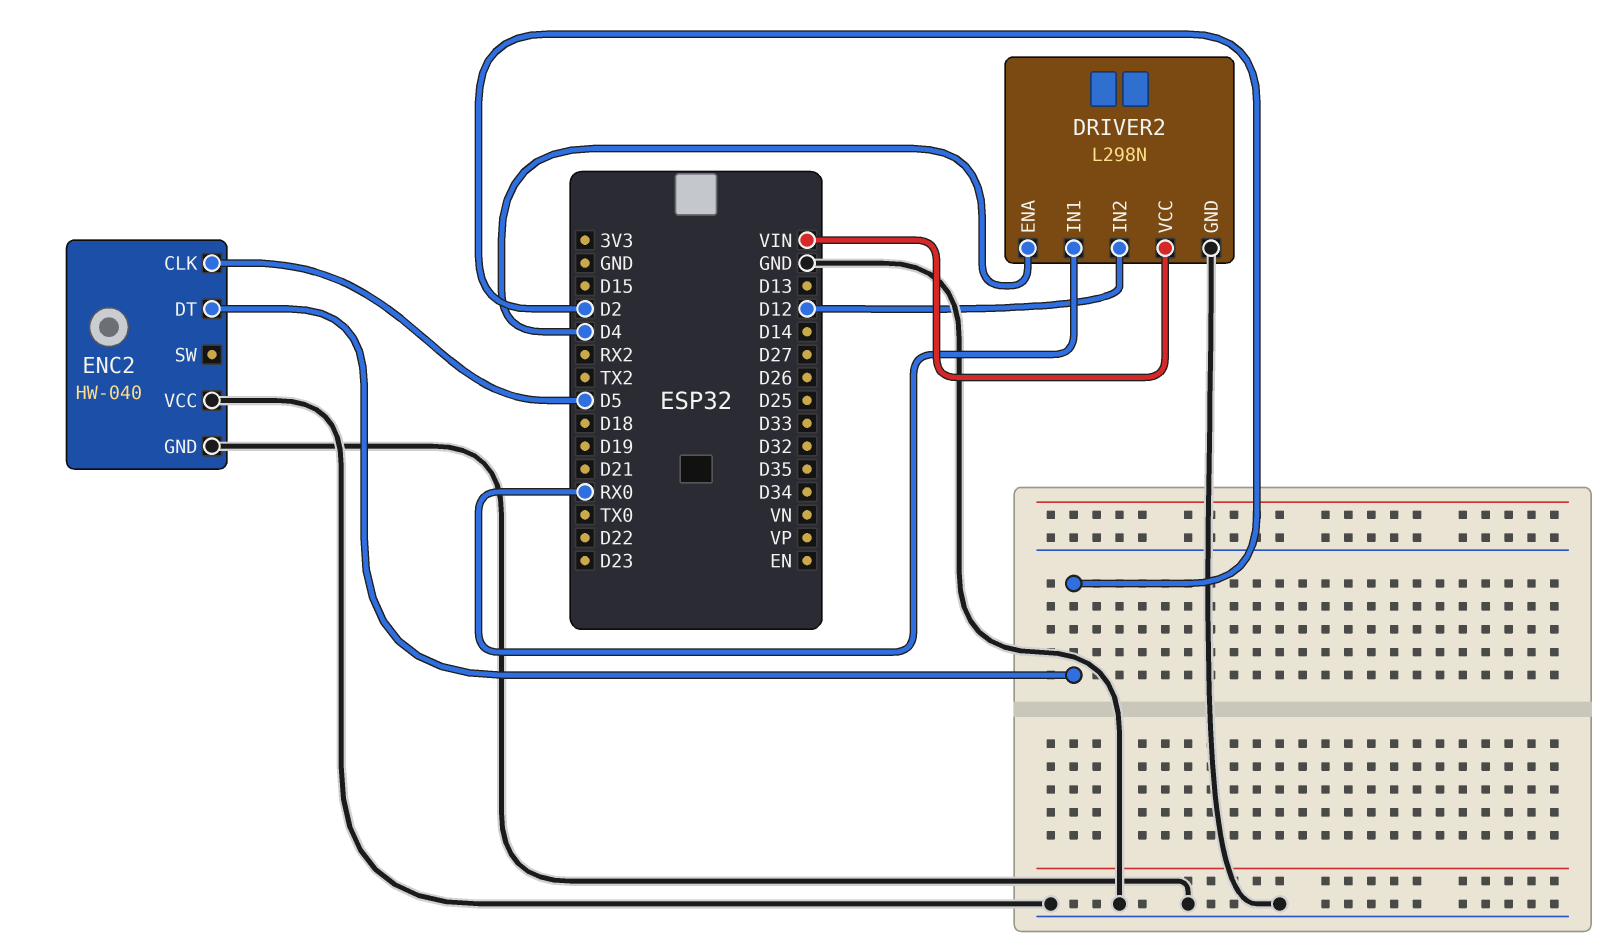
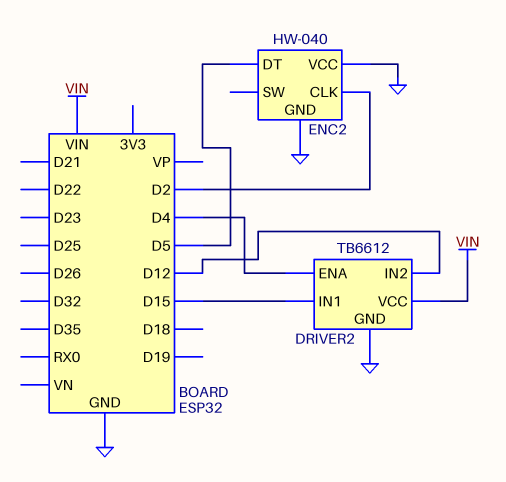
DRIVER2: L298N -> TB6612
DRIVER2 pin IN1: RX0 -> D15
ENC2 pin CLK: D5 -> D2
ENC2 pin DT: D2 -> D5

